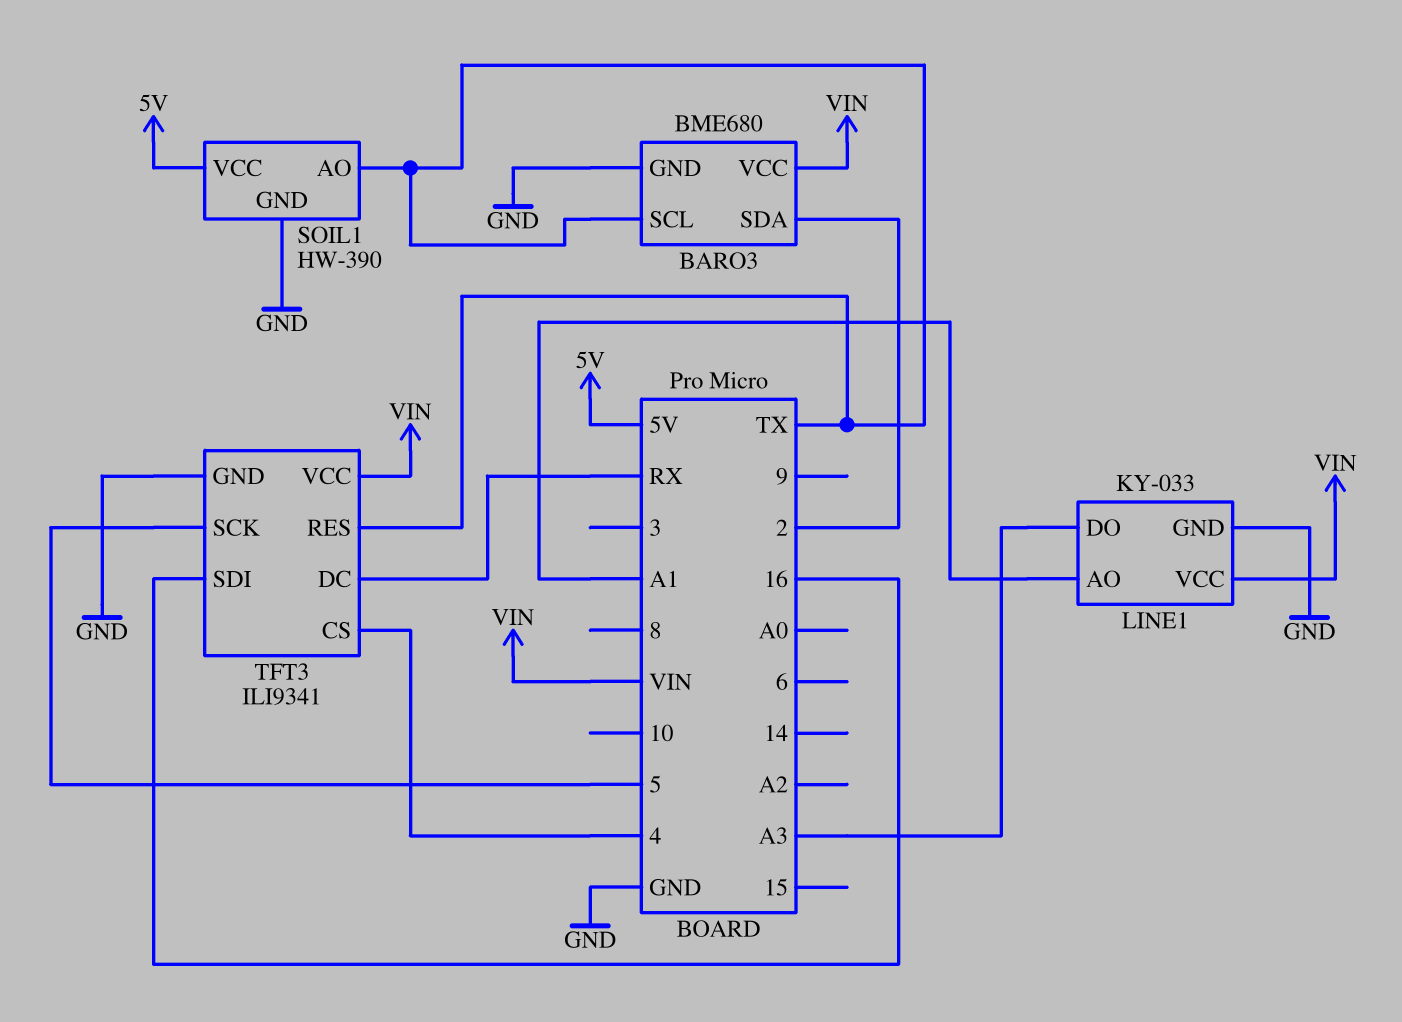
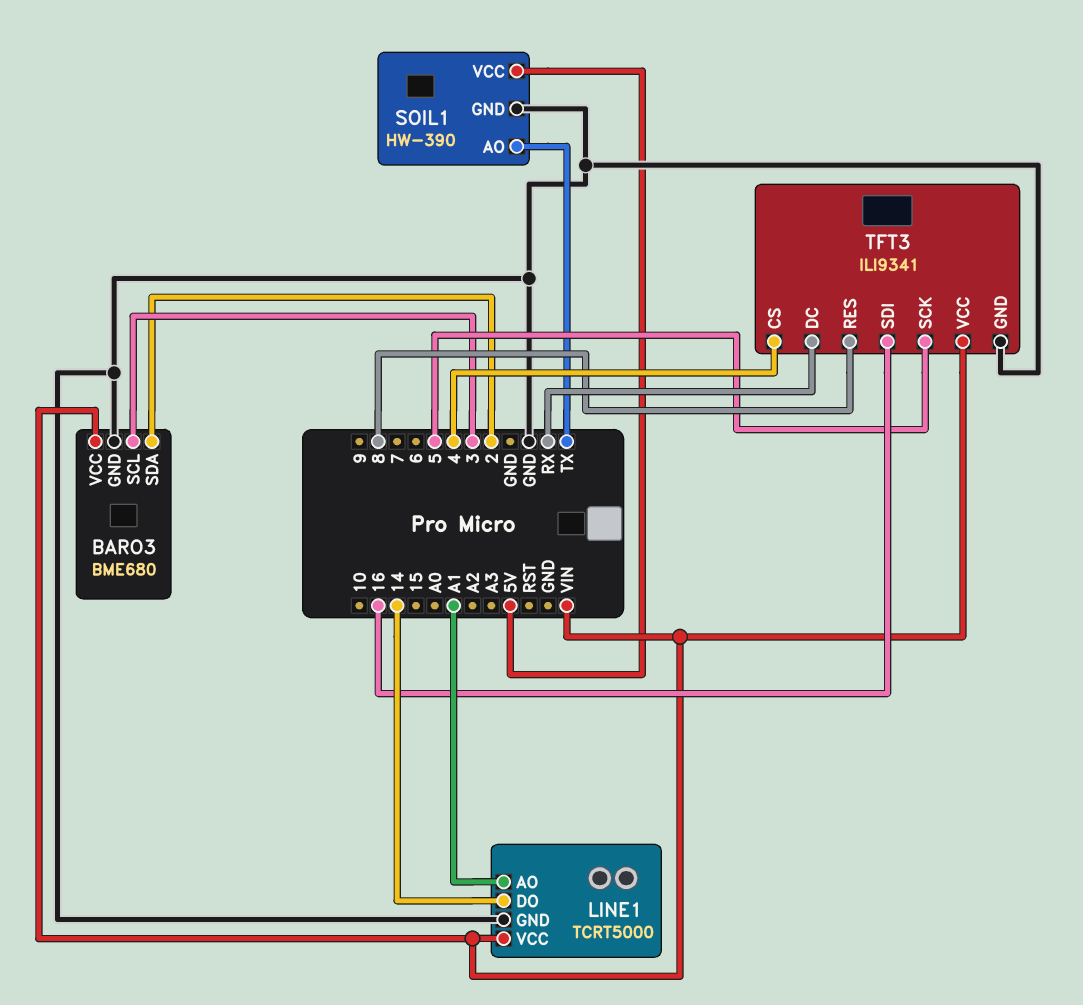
BARO3 pin SCL: TX -> 3
LINE1: KY-033 -> TCRT5000
LINE1 pin DO: A3 -> 14
TFT3 pin RES: TX -> 8

